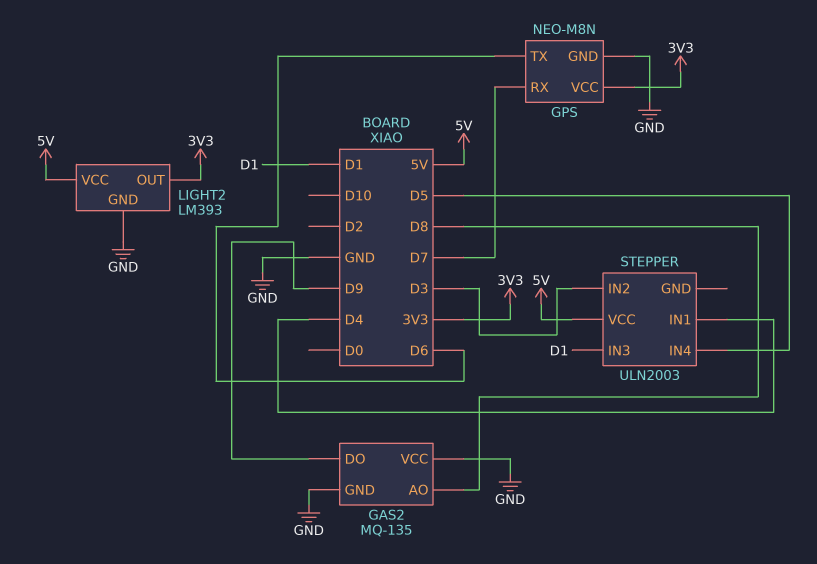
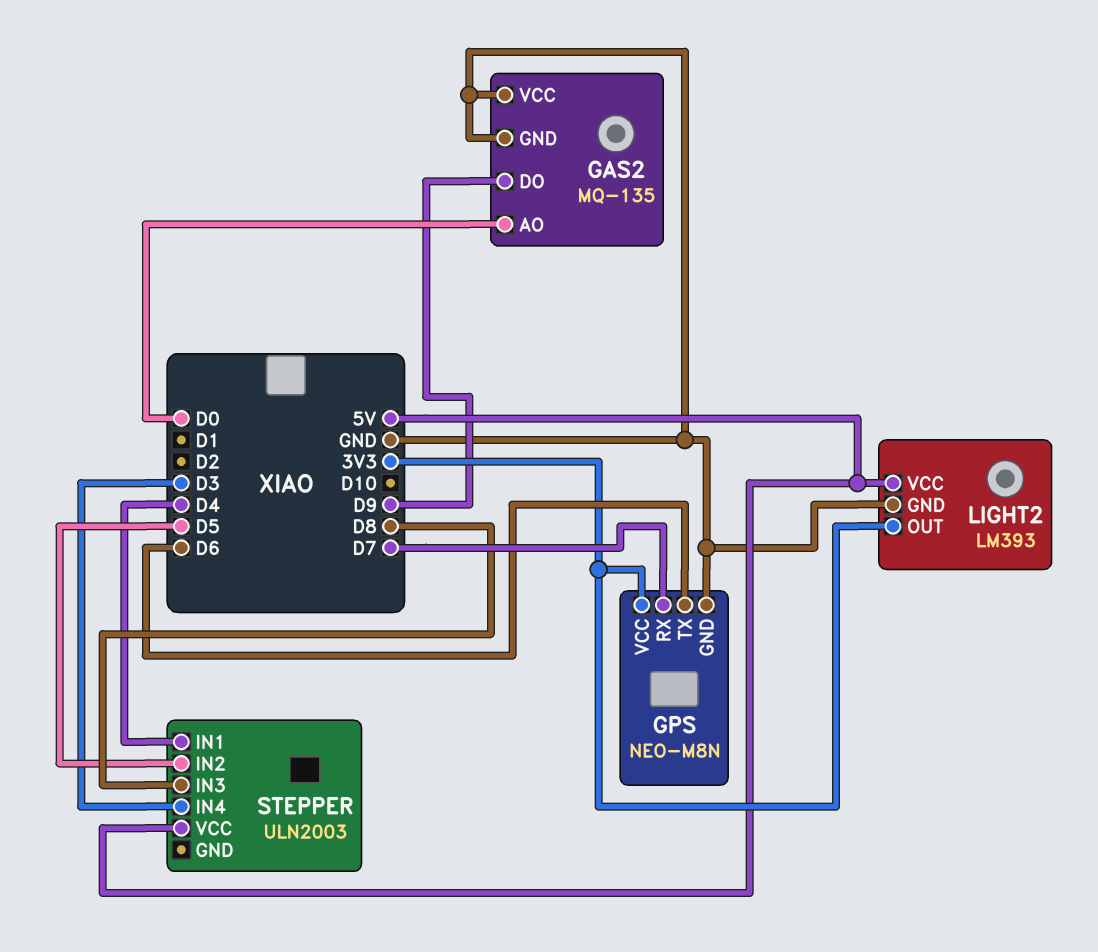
GAS2 pin AO: D8 -> D0
STEPPER pin IN2: D3 -> D5
STEPPER pin IN3: D1 -> D8
STEPPER pin IN4: D5 -> D3

